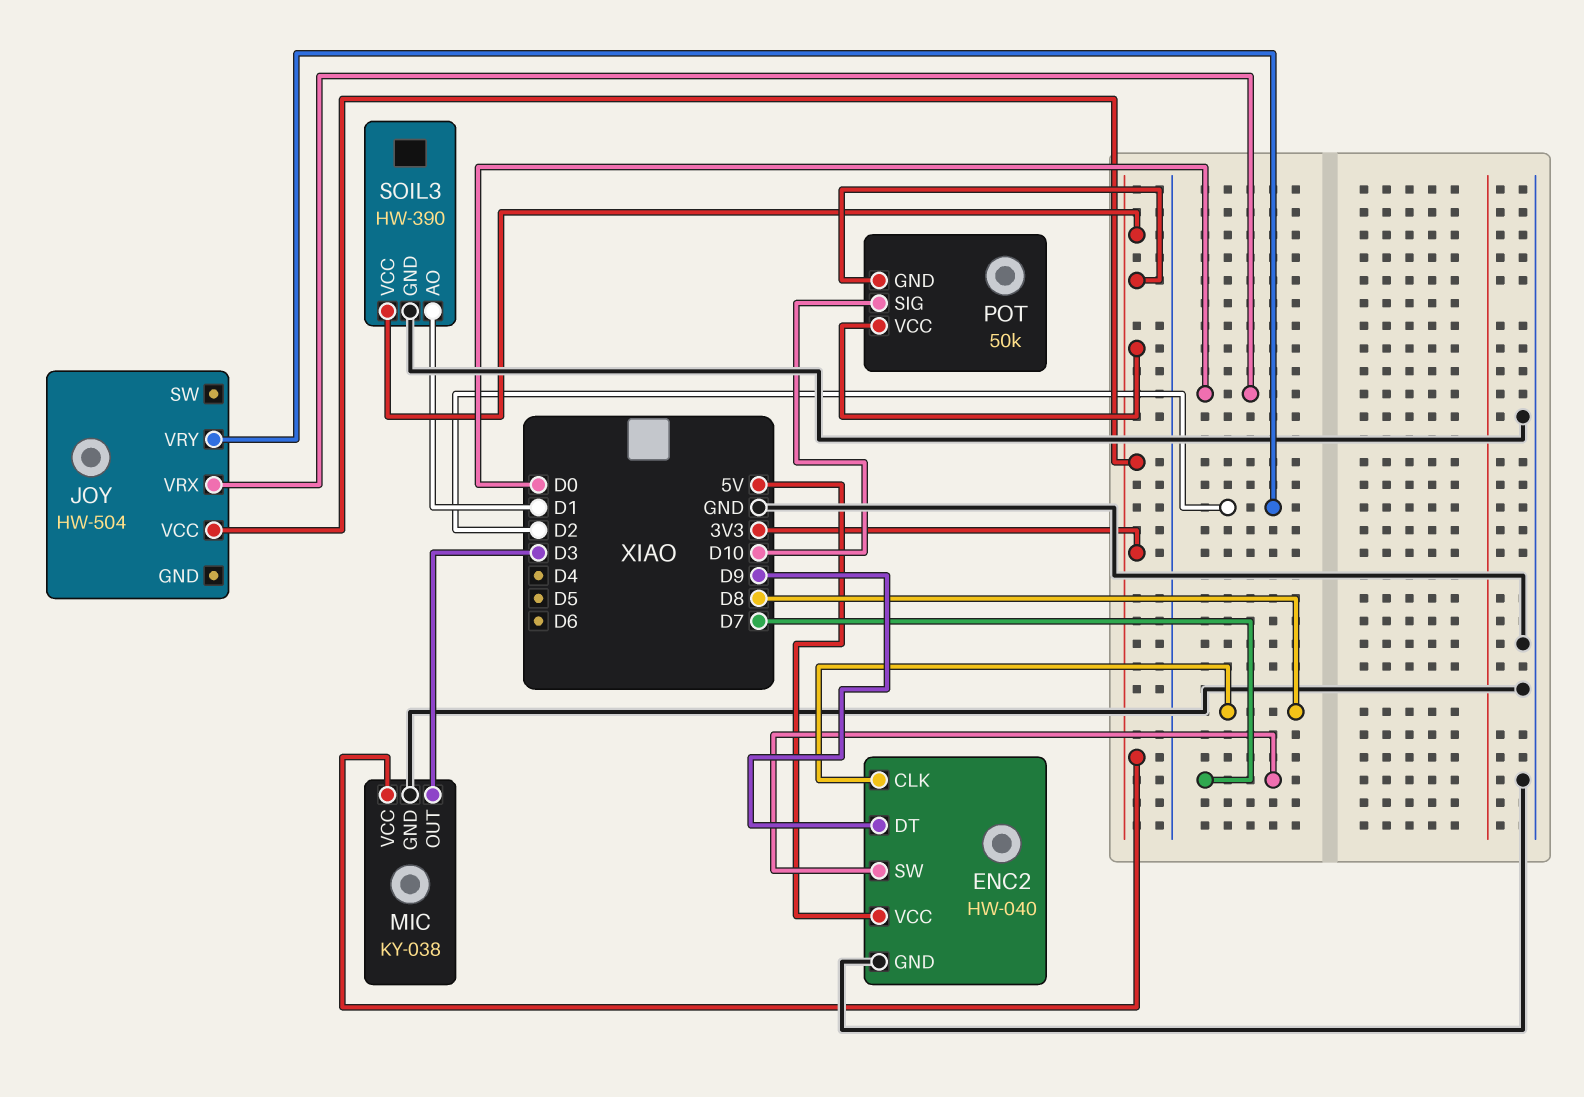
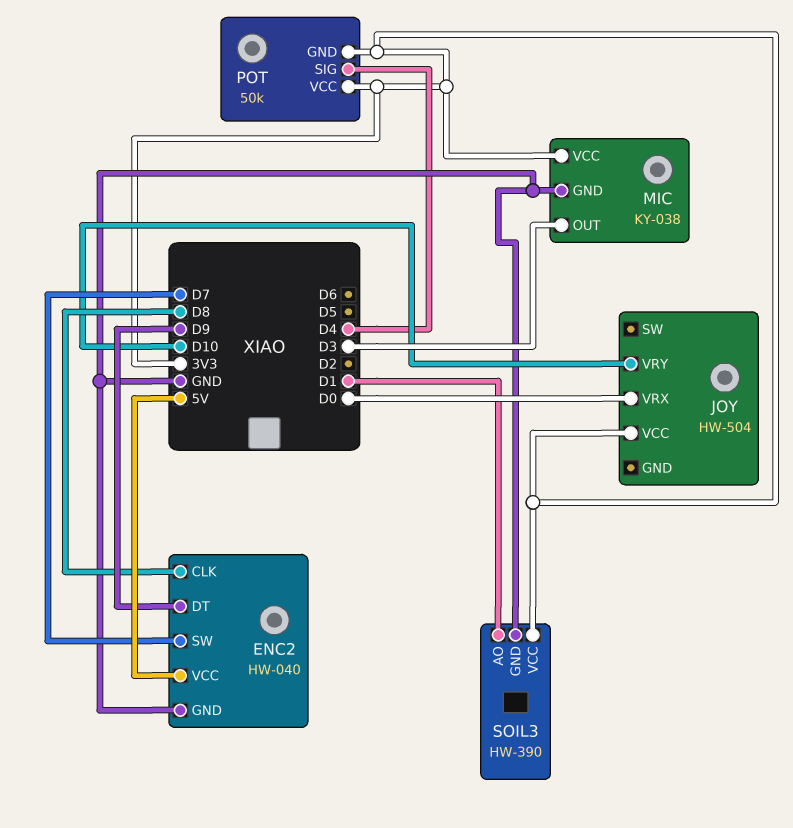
JOY pin VRY: D2 -> D10
POT pin SIG: D10 -> D4

